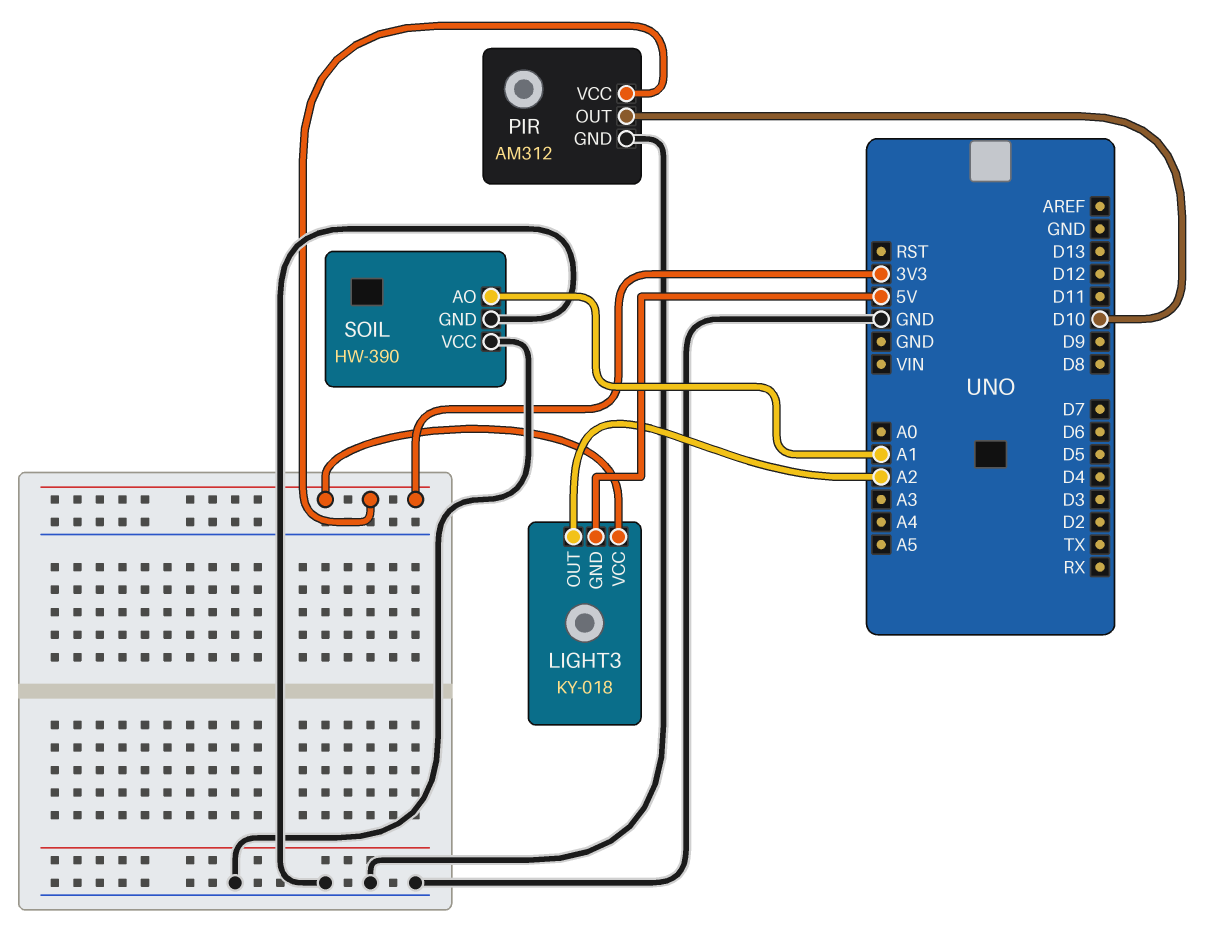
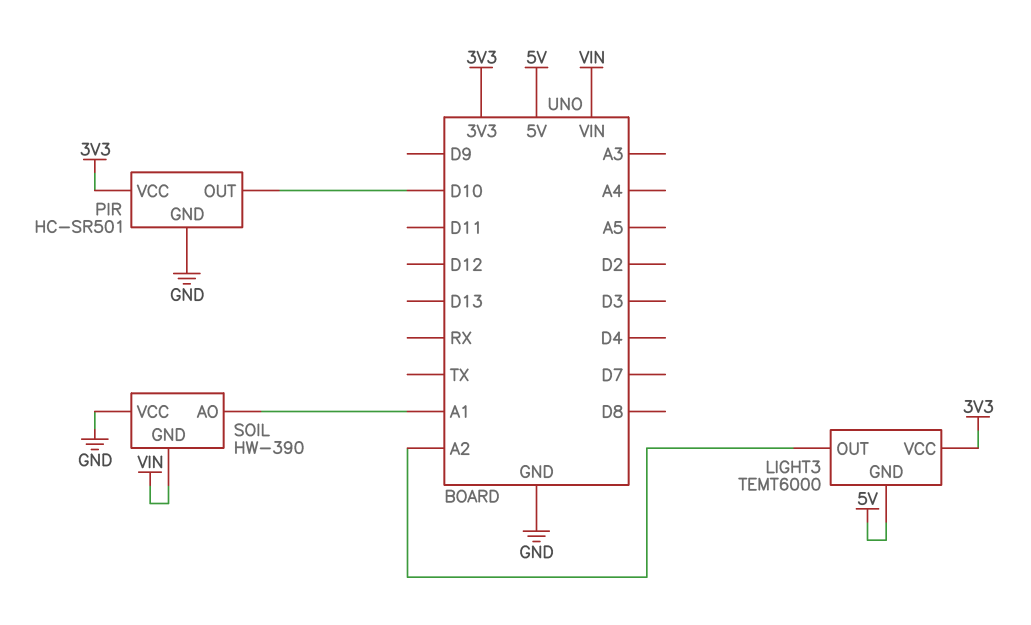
LIGHT3: KY-018 -> TEMT6000
PIR: AM312 -> HC-SR501
SOIL pin GND: GND -> VIN

